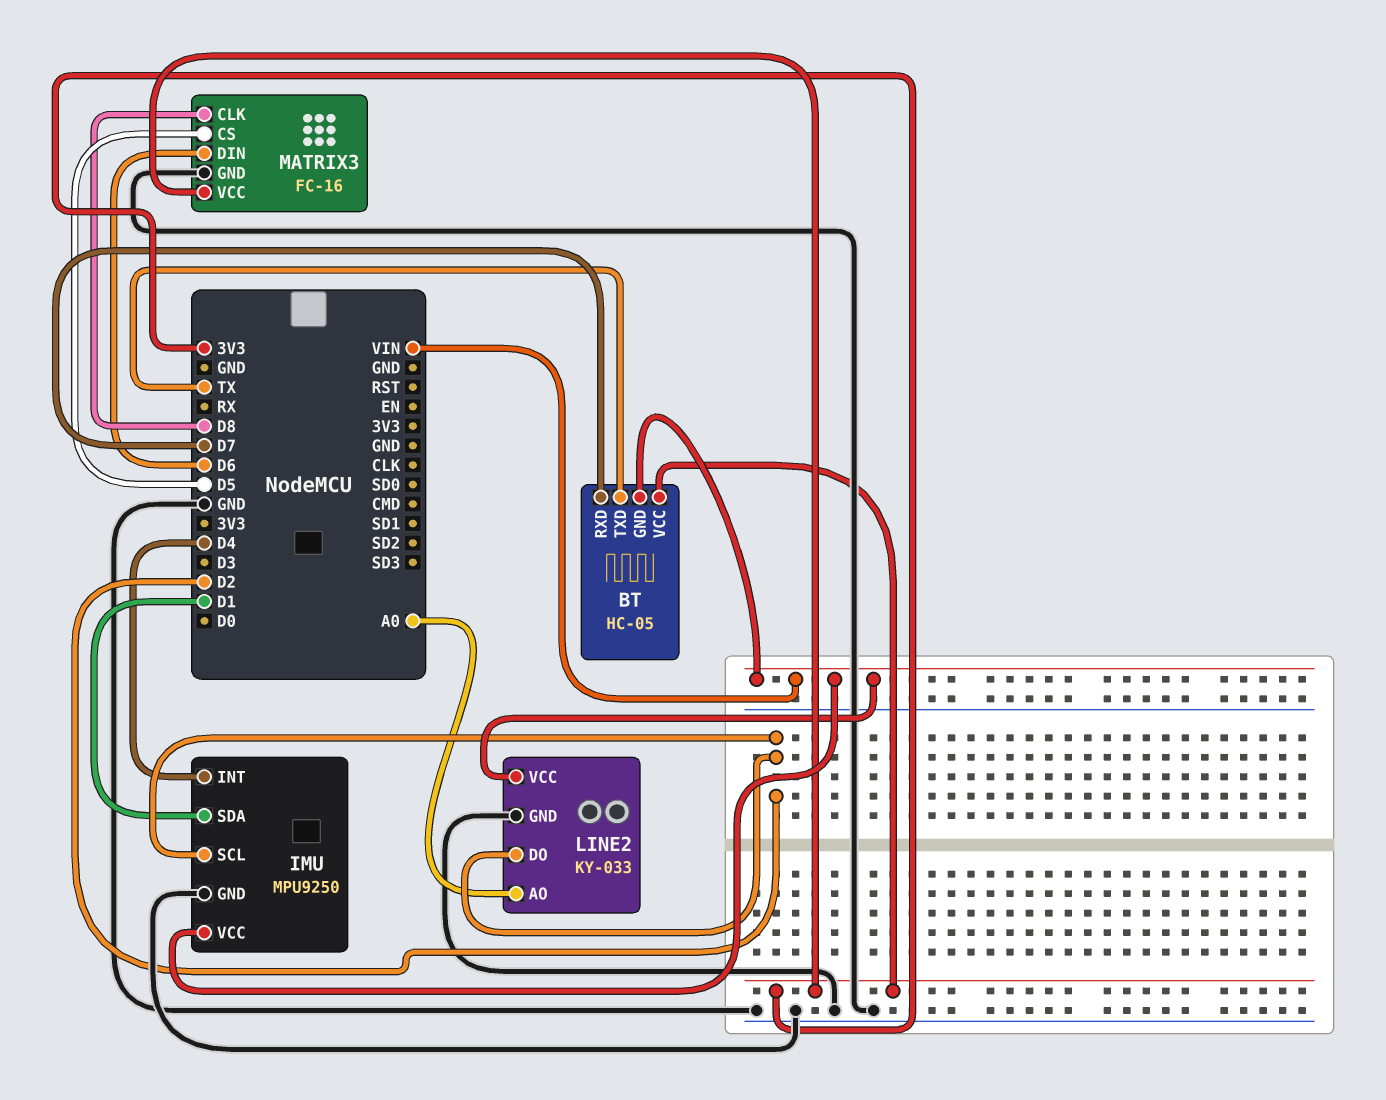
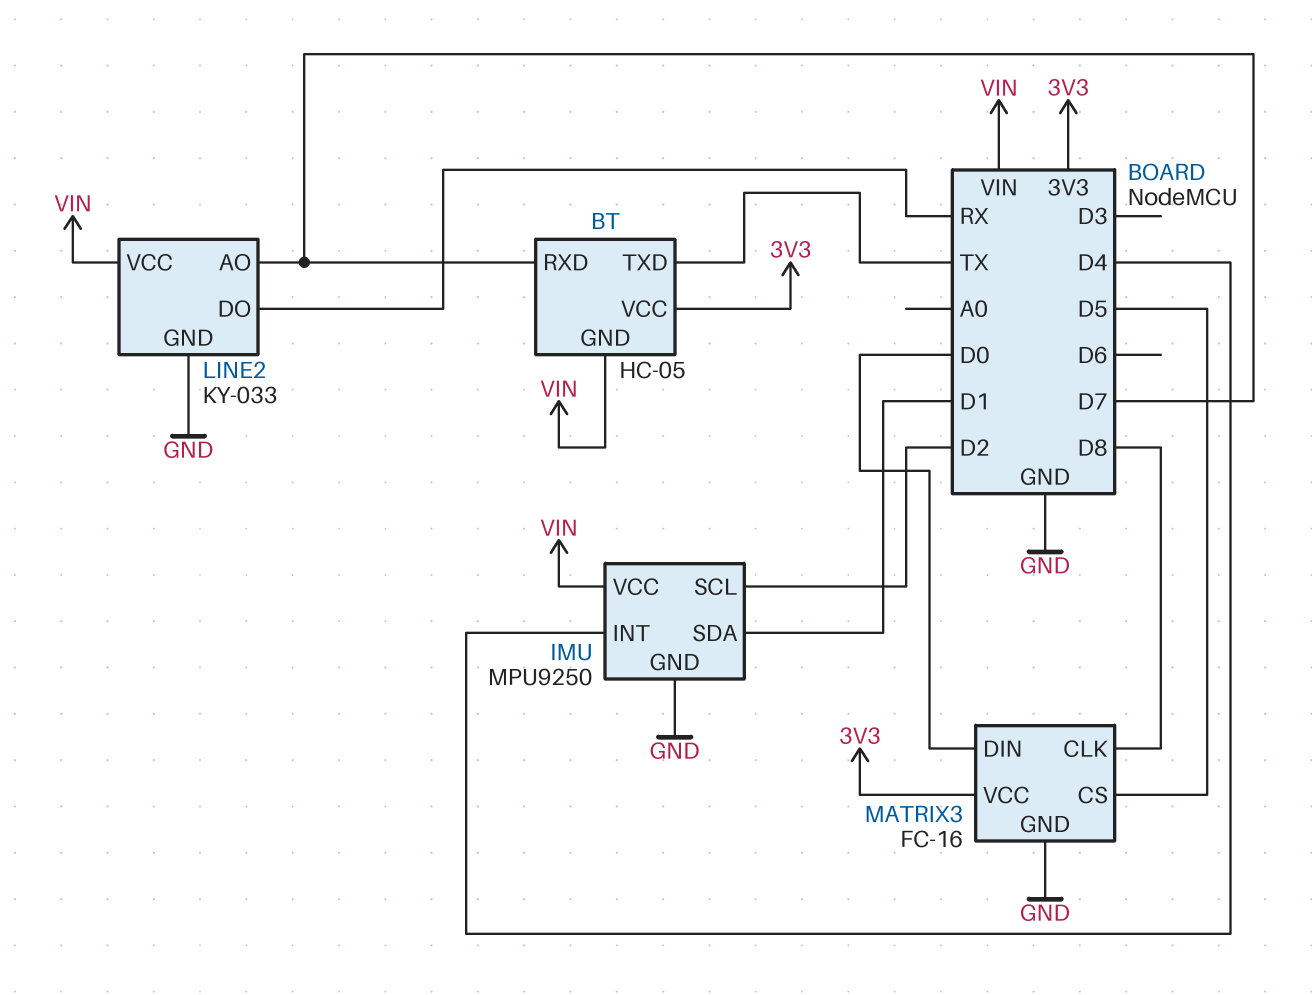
LINE2 pin AO: A0 -> D7
LINE2 pin DO: D2 -> RX
MATRIX3 pin DIN: D6 -> D0

